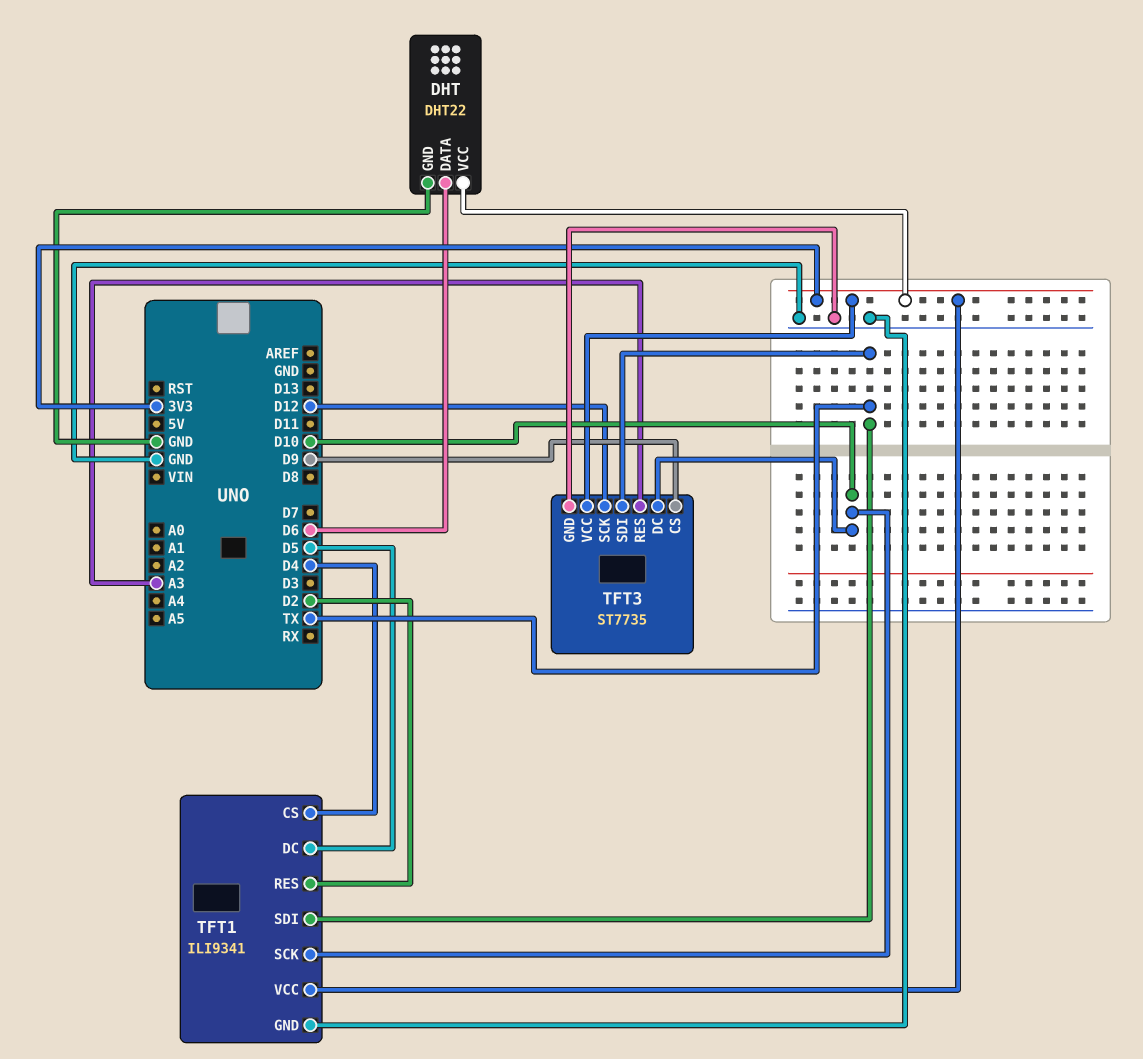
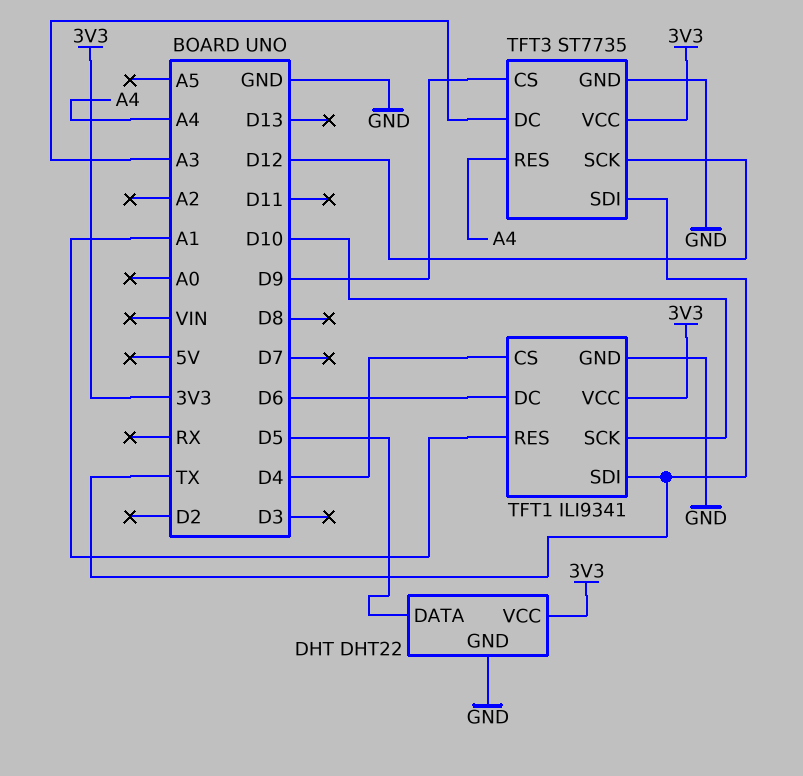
DHT pin DATA: D6 -> D5
TFT1 pin DC: D5 -> D6
TFT1 pin RES: D2 -> A1
TFT3 pin DC: D10 -> A3
TFT3 pin RES: A3 -> A4

